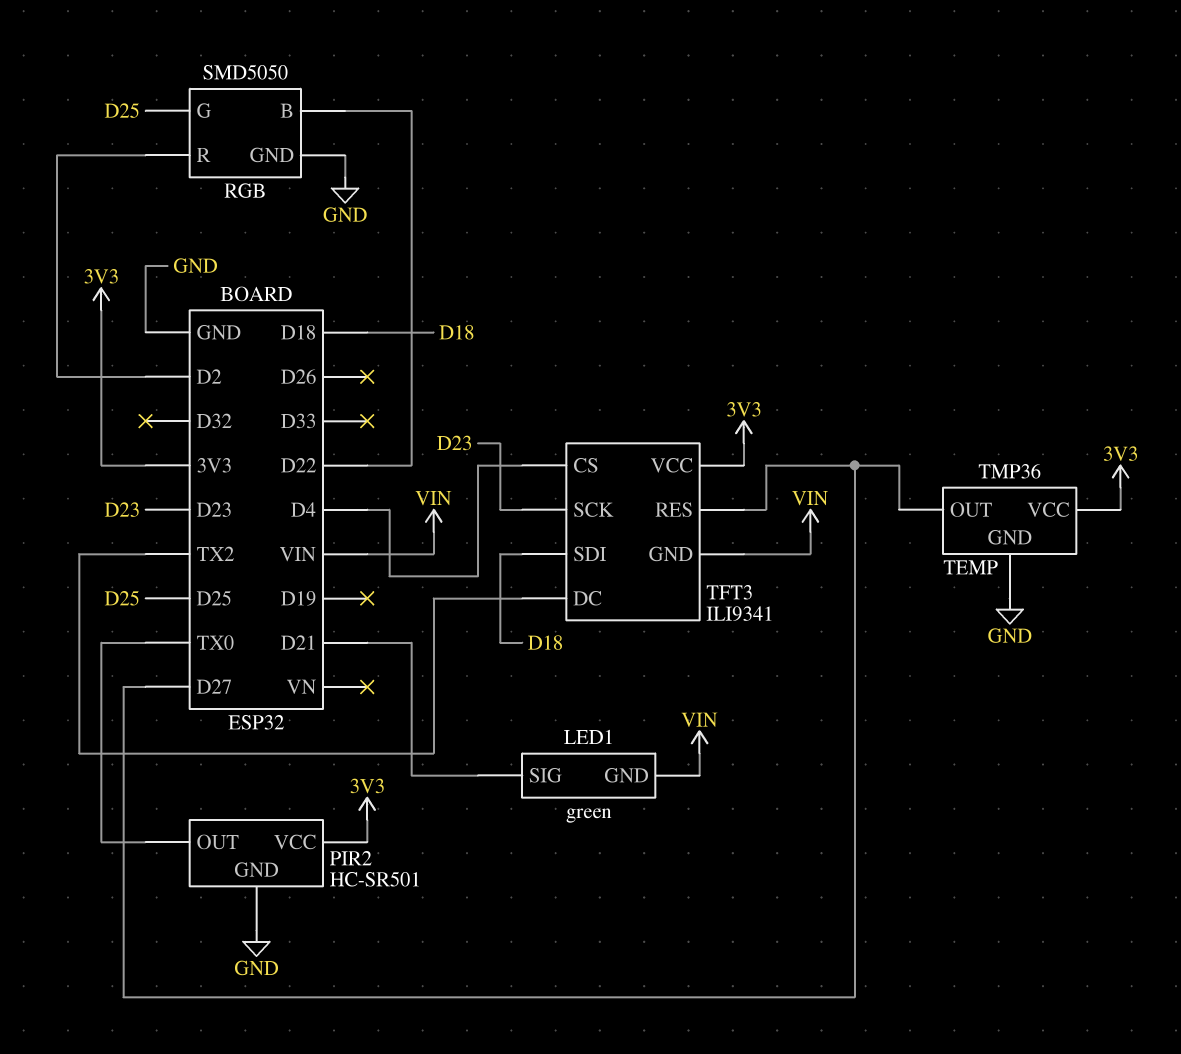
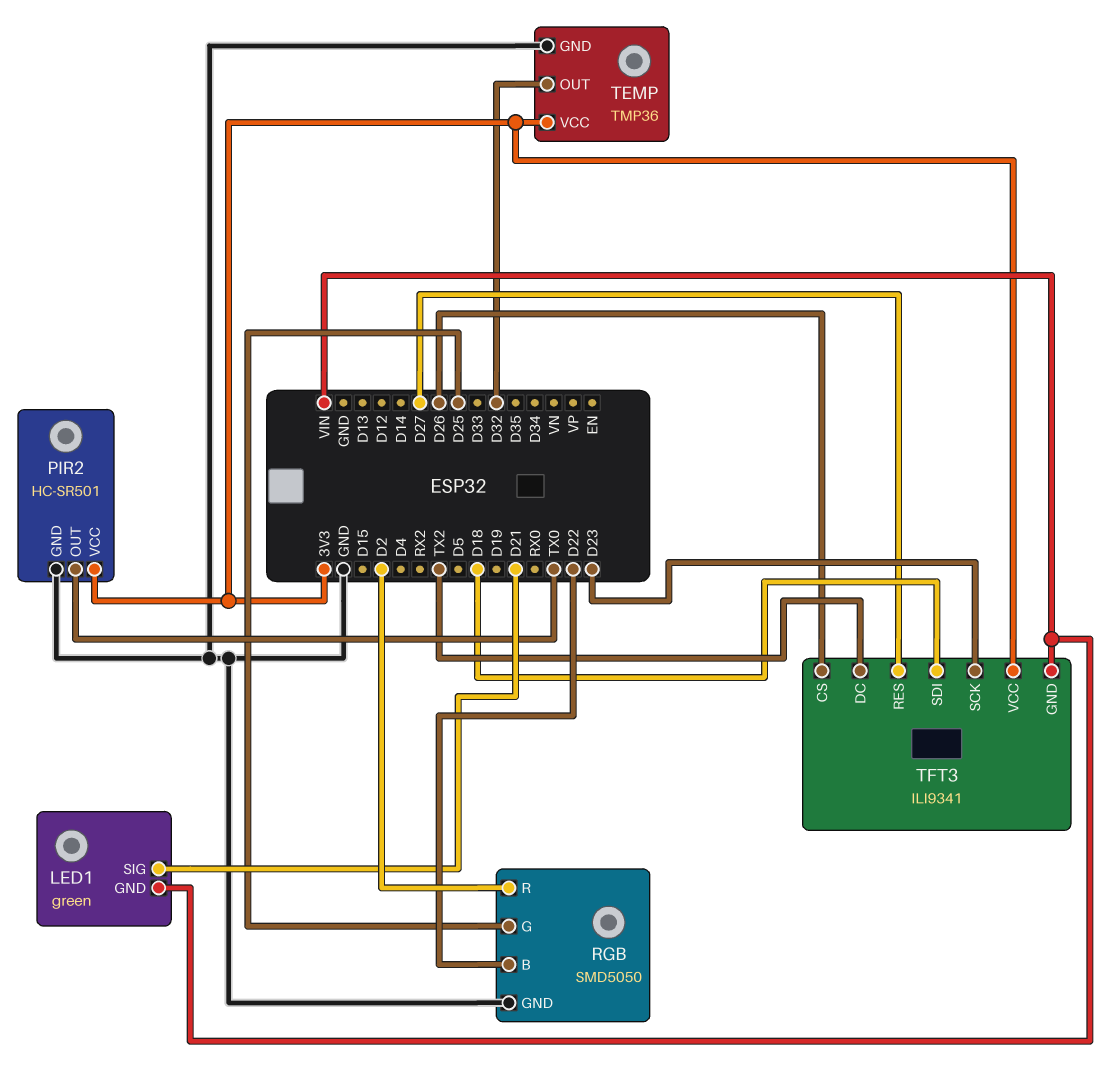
TEMP pin OUT: D27 -> D32
TFT3 pin CS: D4 -> D26

